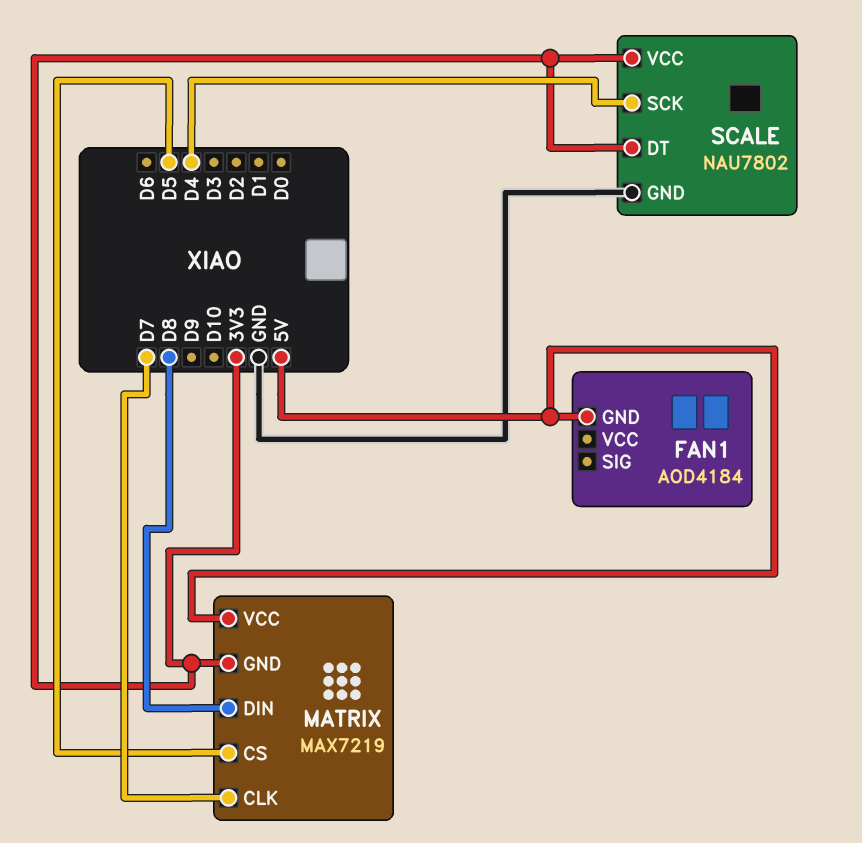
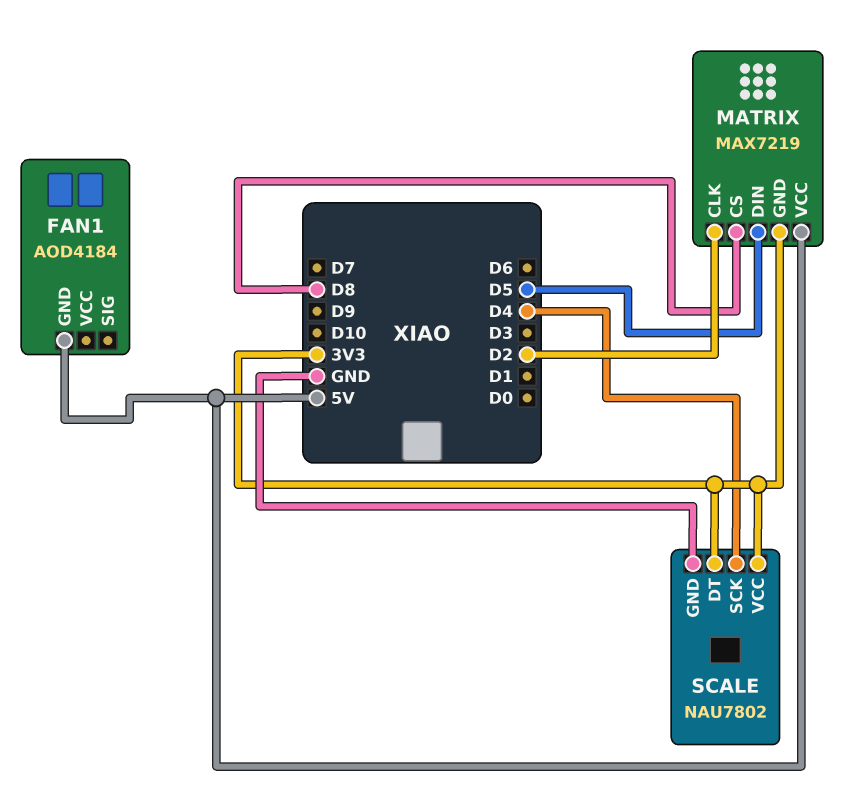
MATRIX pin CLK: D7 -> D2
MATRIX pin CS: D5 -> D8
MATRIX pin DIN: D8 -> D5

